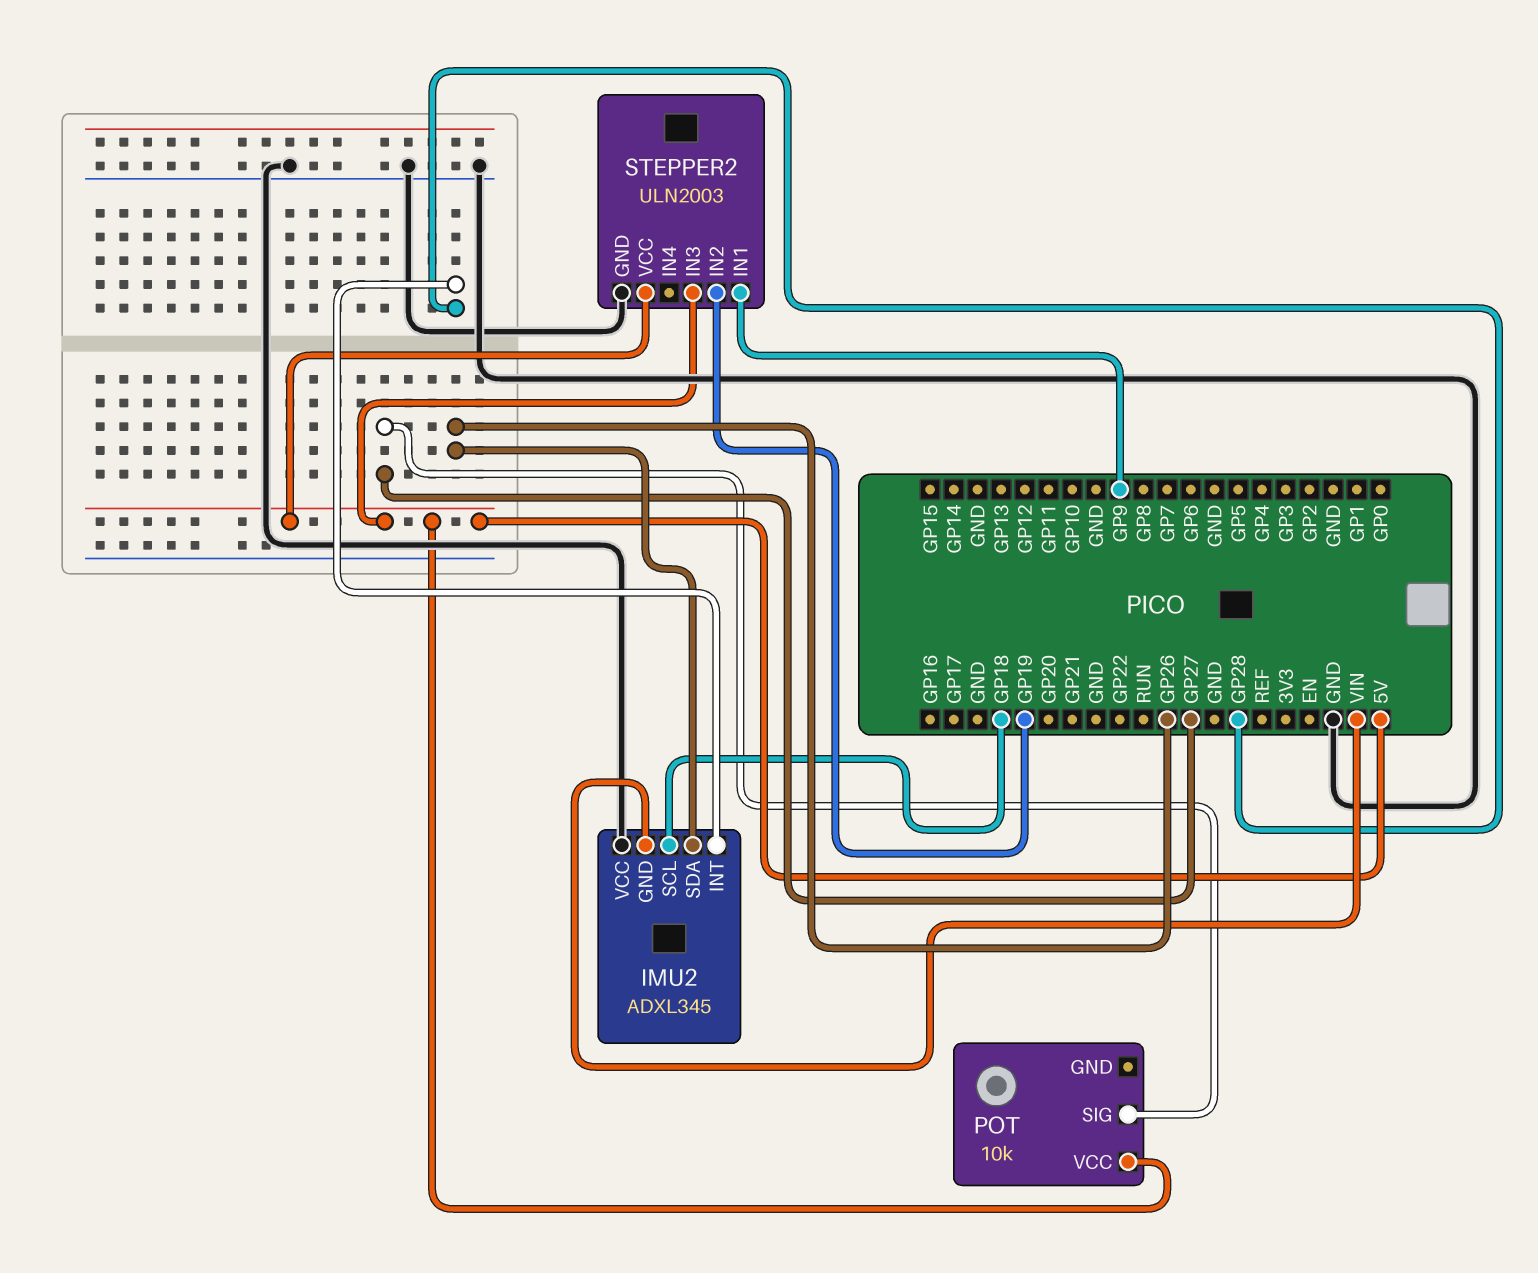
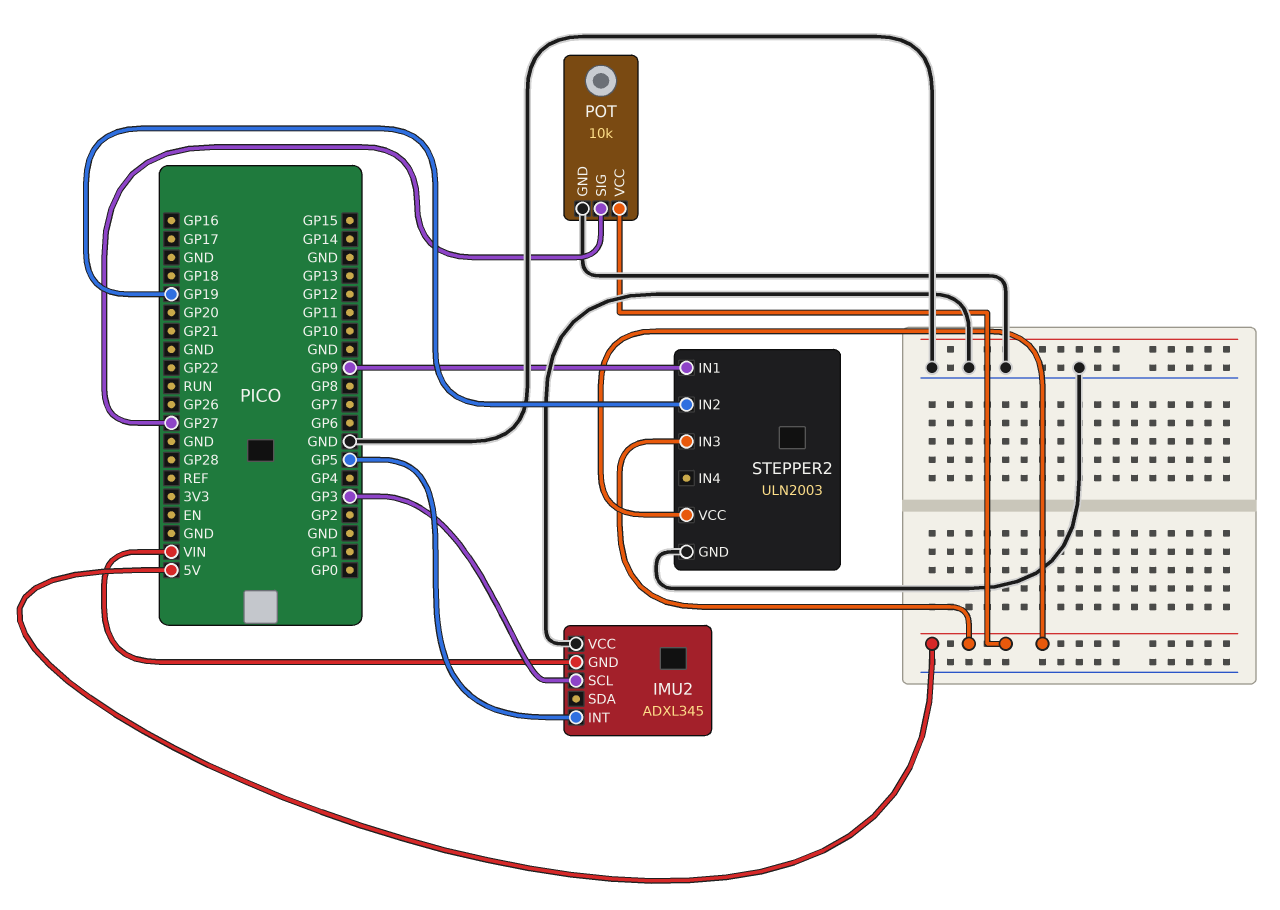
IMU2 pin INT: GP28 -> GP5
IMU2 pin SCL: GP18 -> GP3
IMU2 pin SDA: GP26 -> none
POT pin GND: none -> GND

